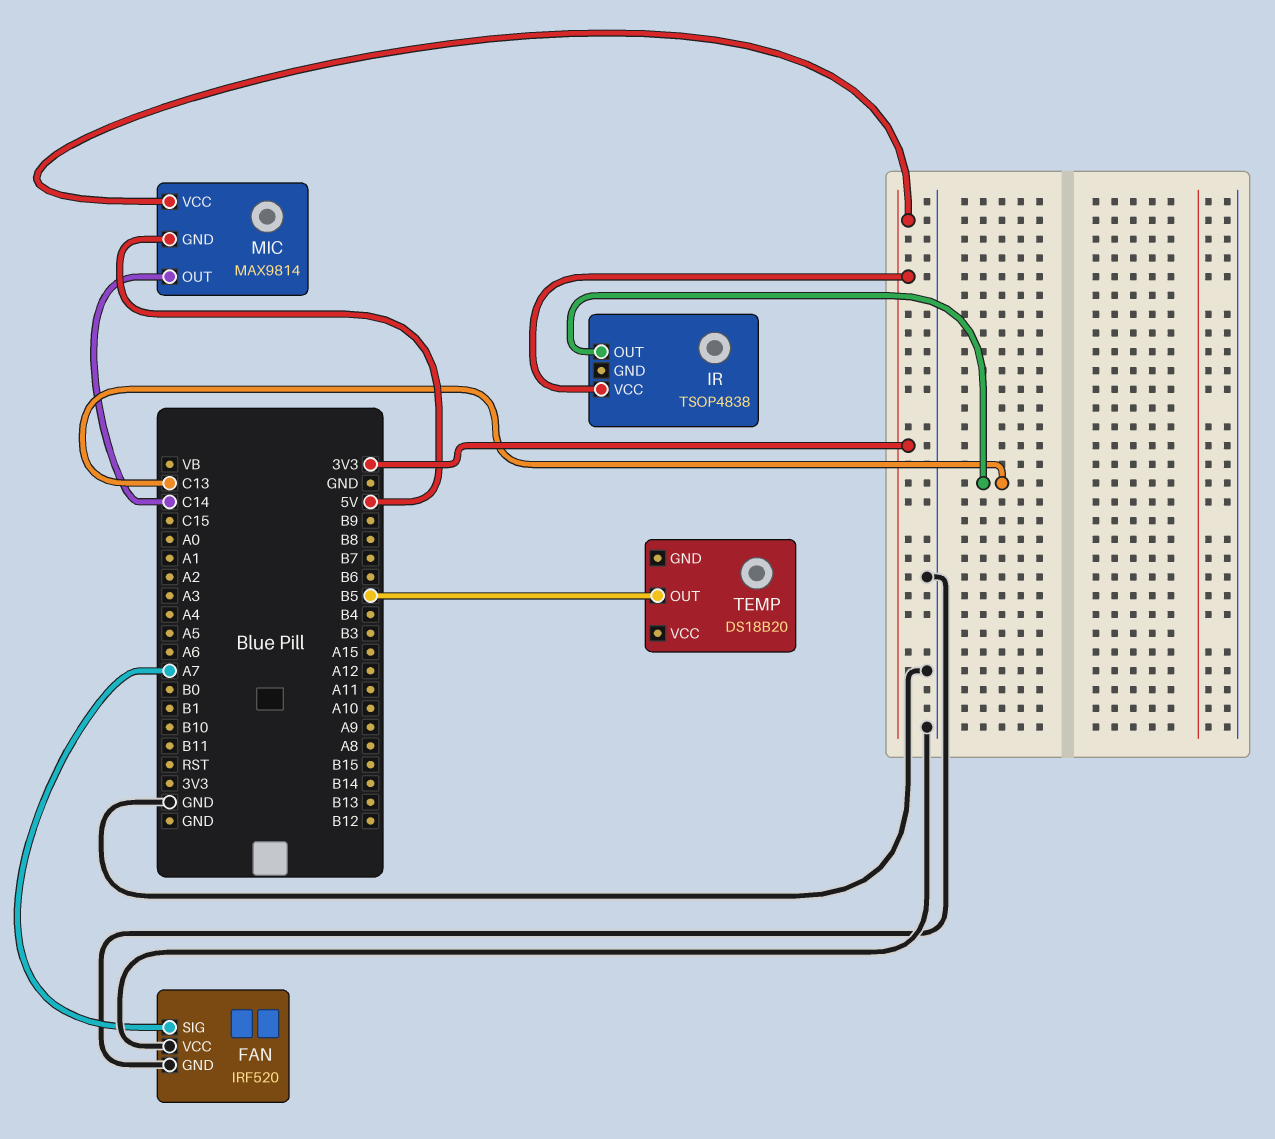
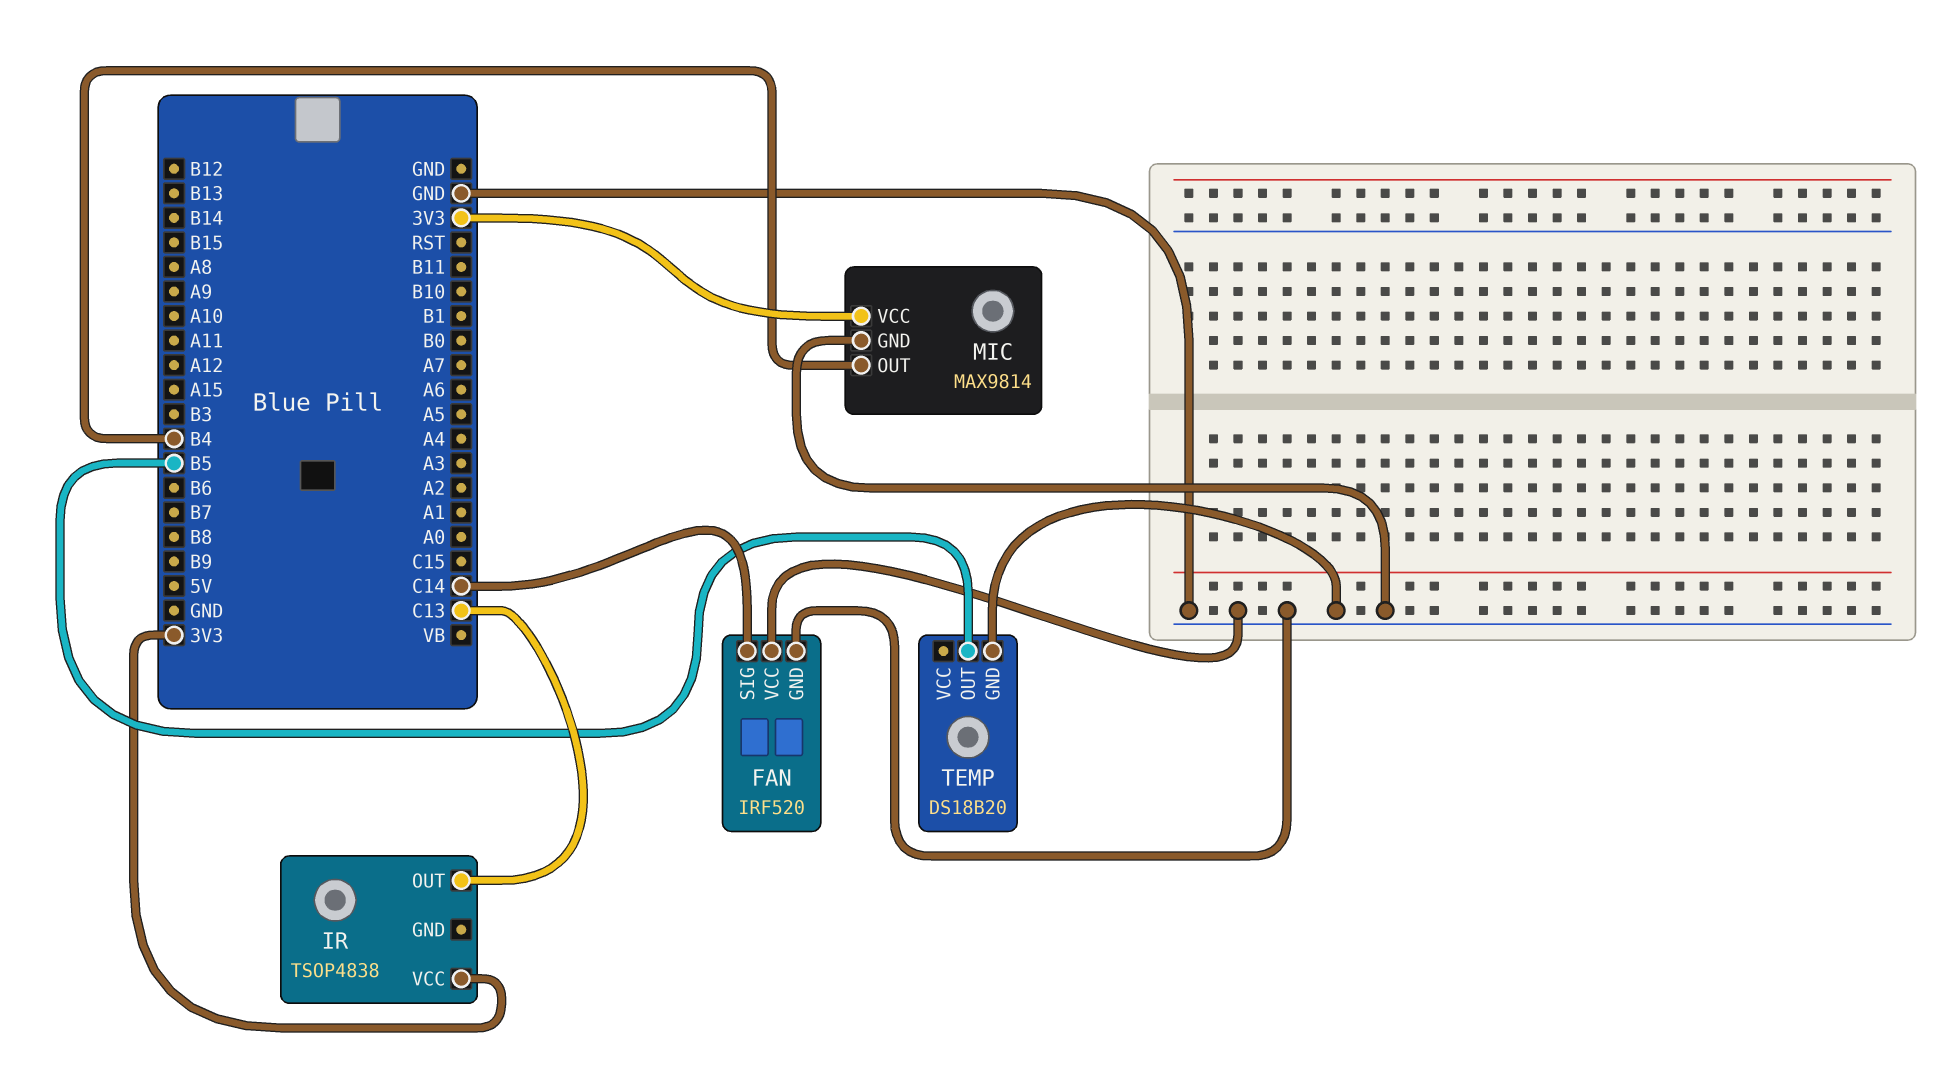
FAN pin SIG: A7 -> C14
MIC pin GND: 5V -> GND
MIC pin OUT: C14 -> B4
TEMP pin GND: none -> GND

